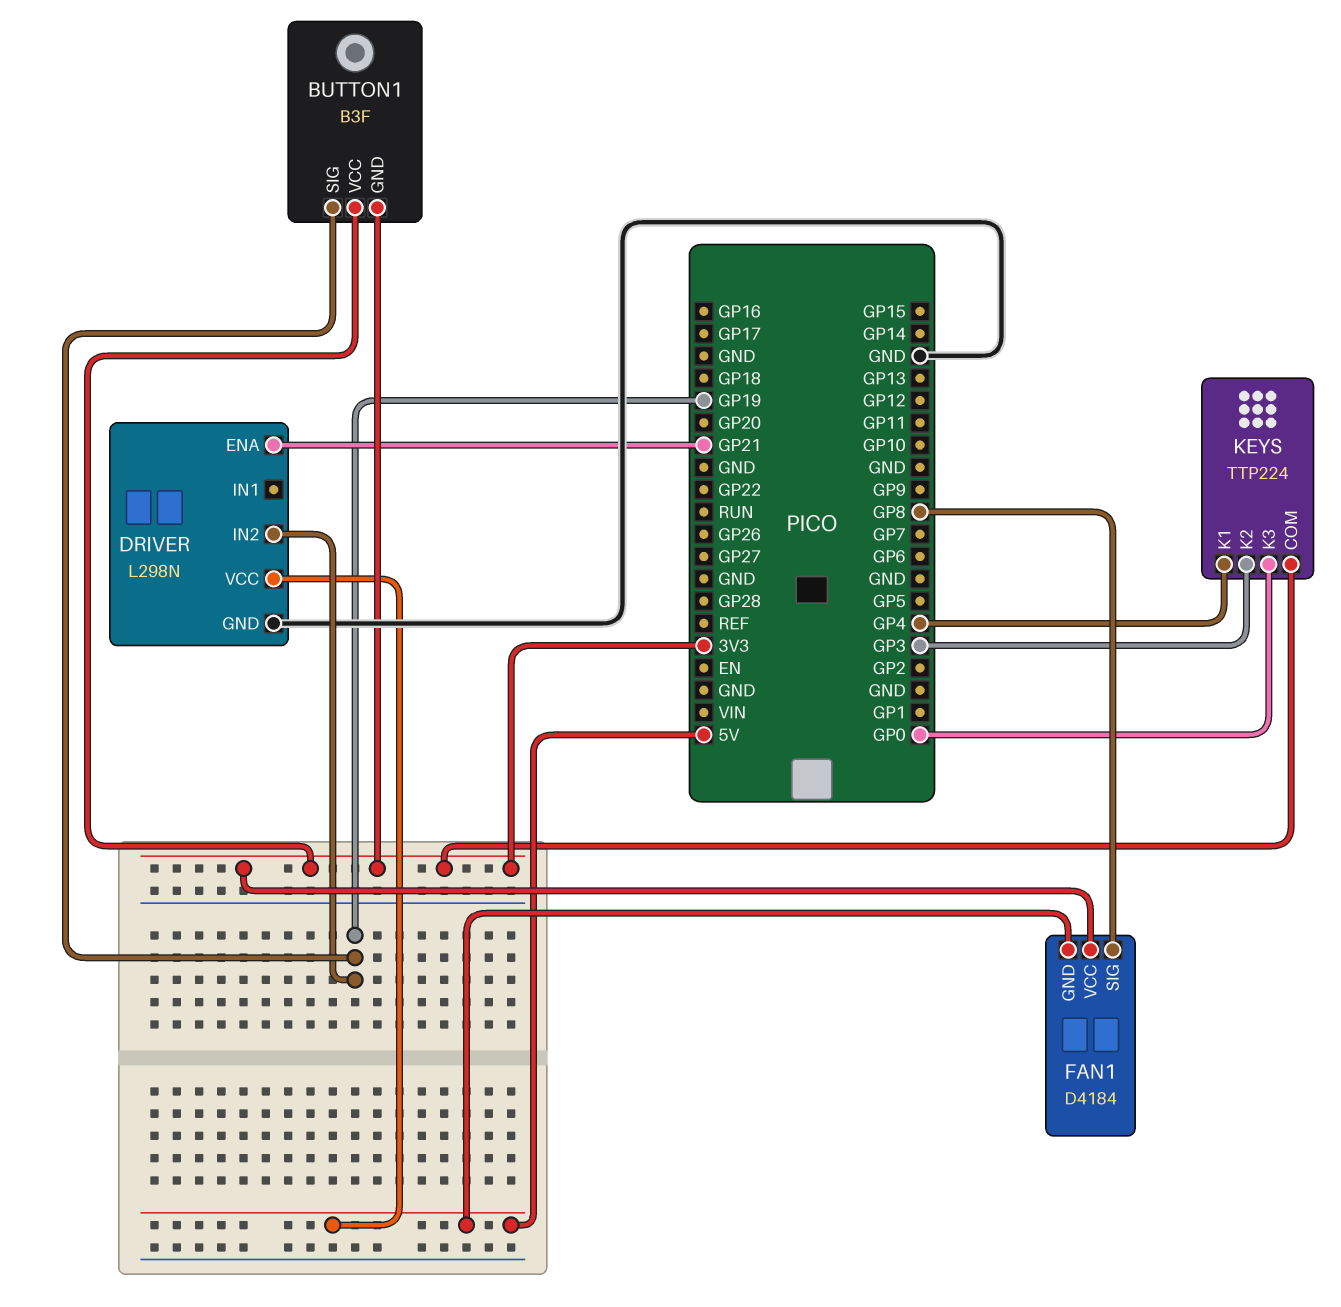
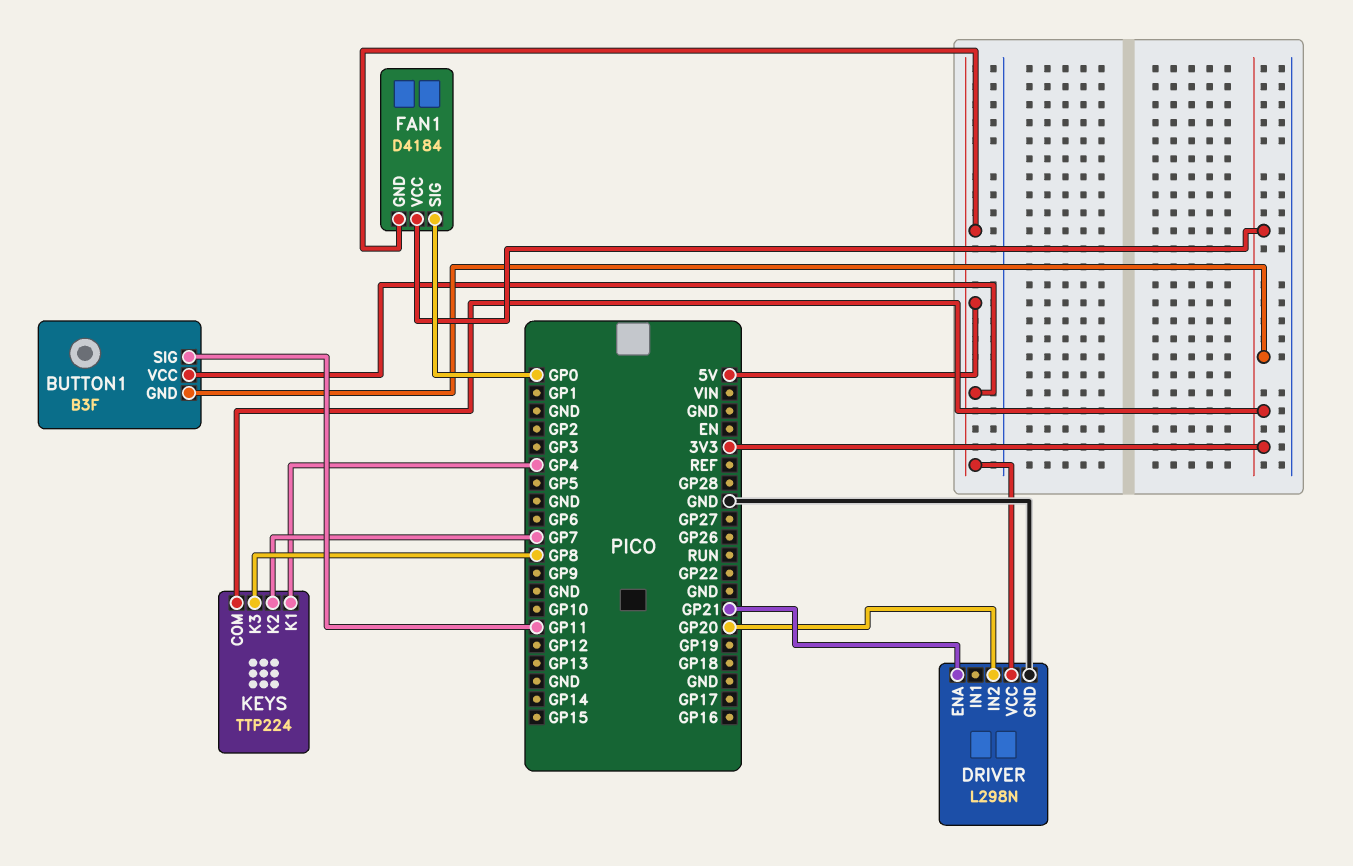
BUTTON1 pin SIG: GP19 -> GP11
BUTTON1 pin VCC: 3V3 -> 5V
DRIVER pin IN2: GP19 -> GP20
FAN1 pin SIG: GP8 -> GP0
KEYS pin K2: GP3 -> GP7
KEYS pin K3: GP0 -> GP8

